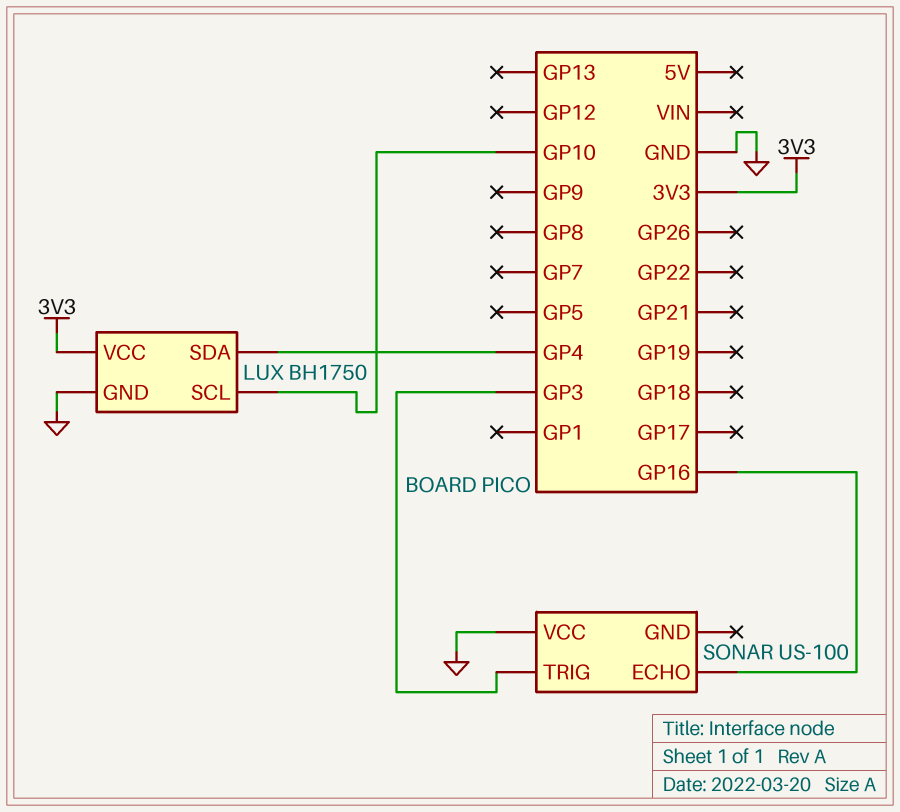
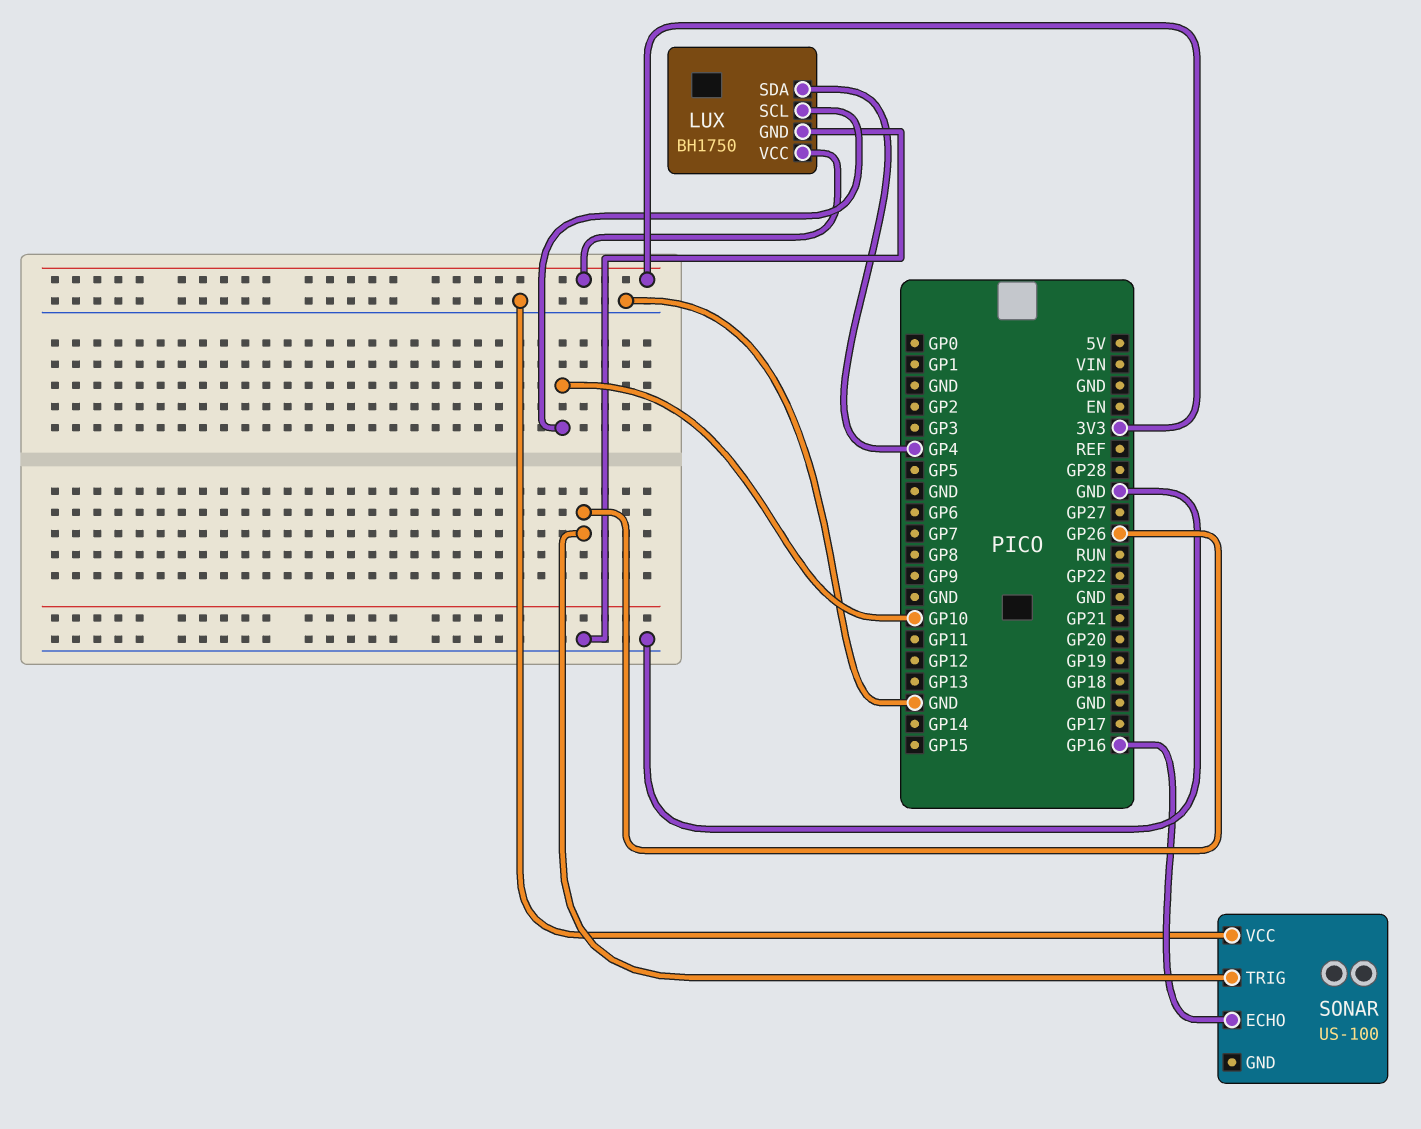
SONAR pin TRIG: GP3 -> GP26

